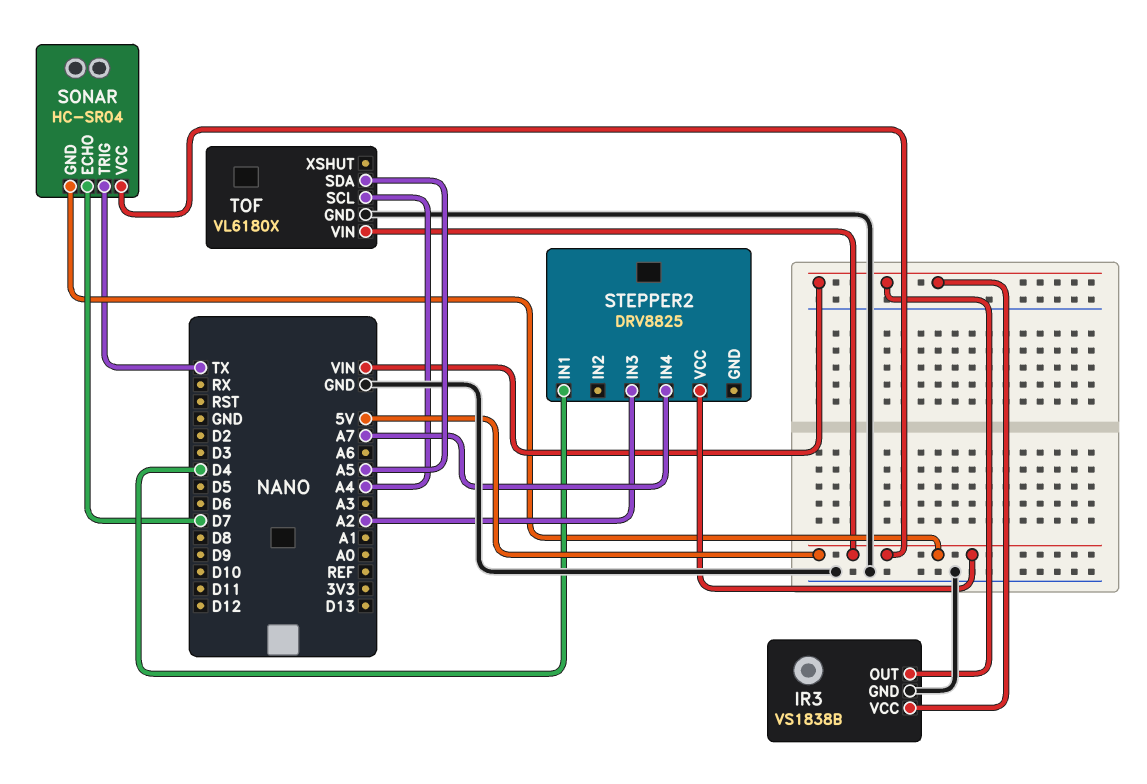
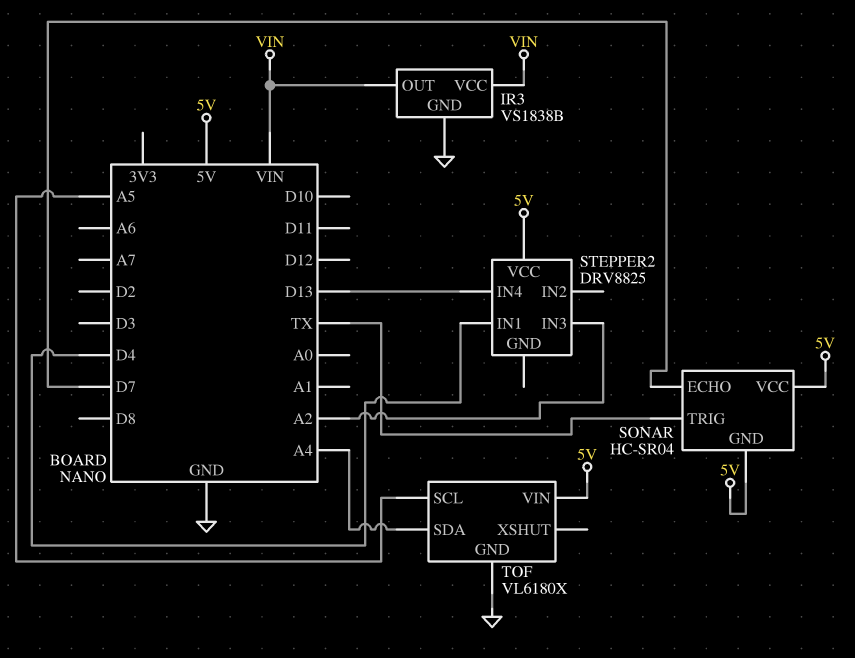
STEPPER2 pin IN4: A7 -> D13
TOF pin SCL: A4 -> A5
TOF pin SDA: A5 -> A4

